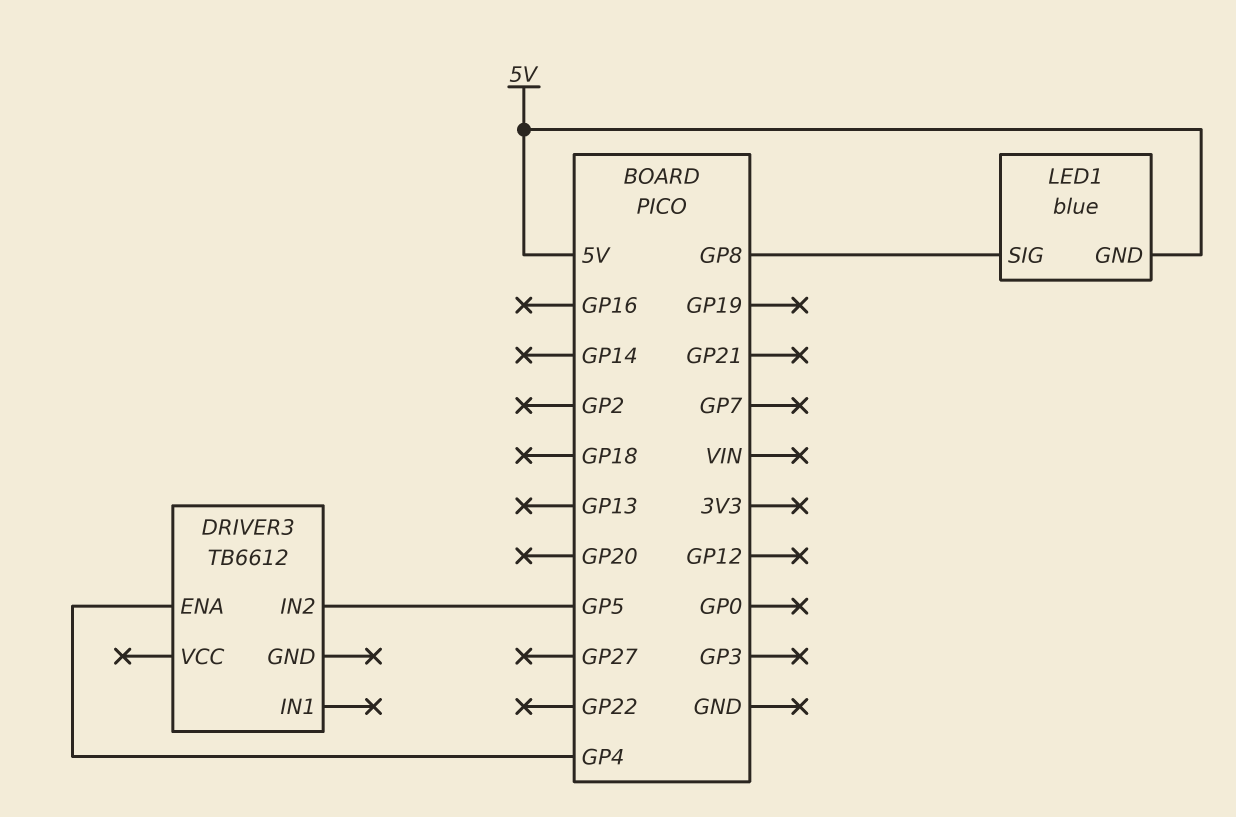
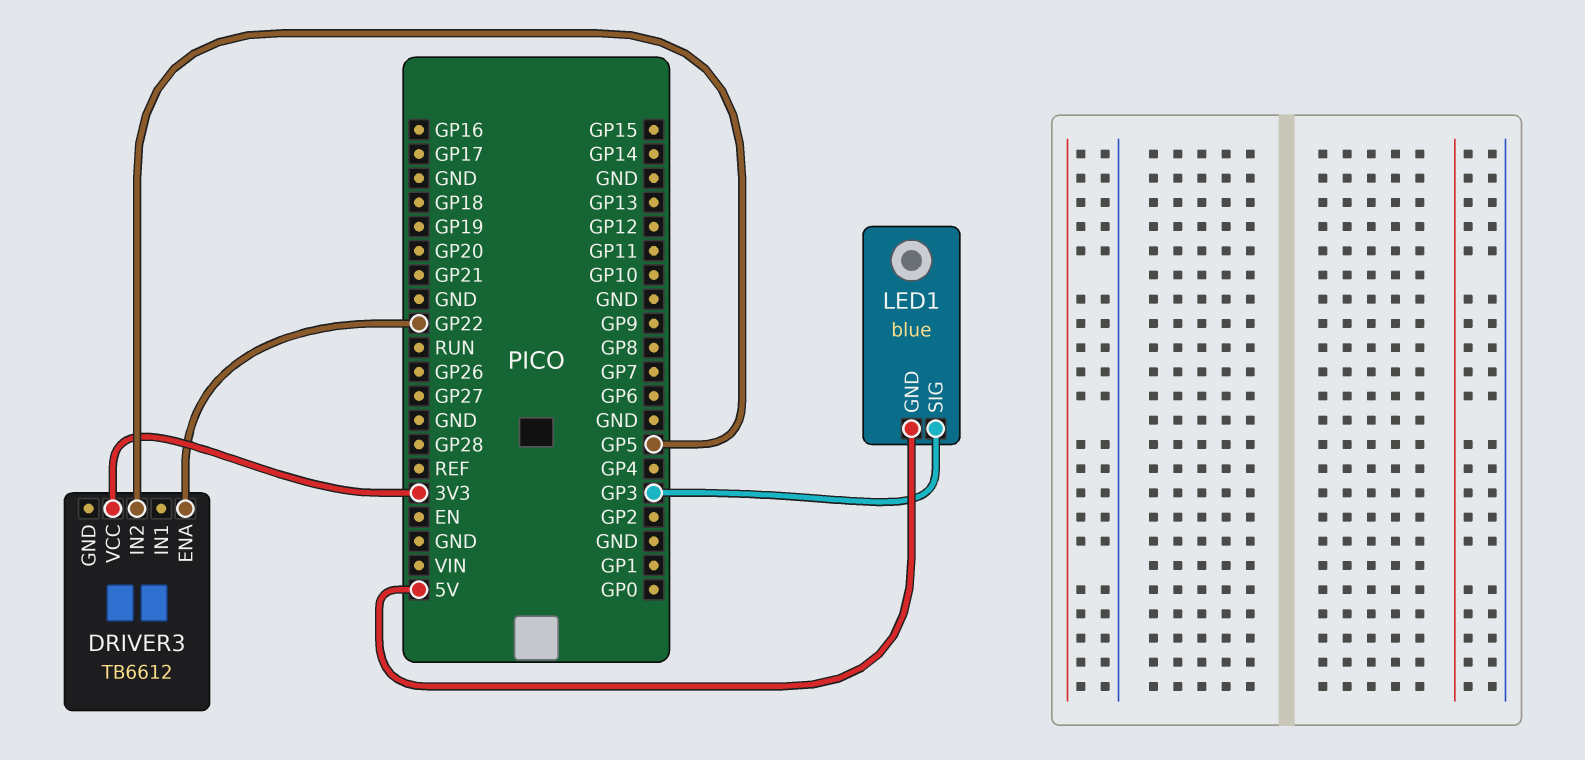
DRIVER3 pin ENA: GP4 -> GP22
DRIVER3 pin VCC: none -> 3V3
LED1 pin SIG: GP8 -> GP3

